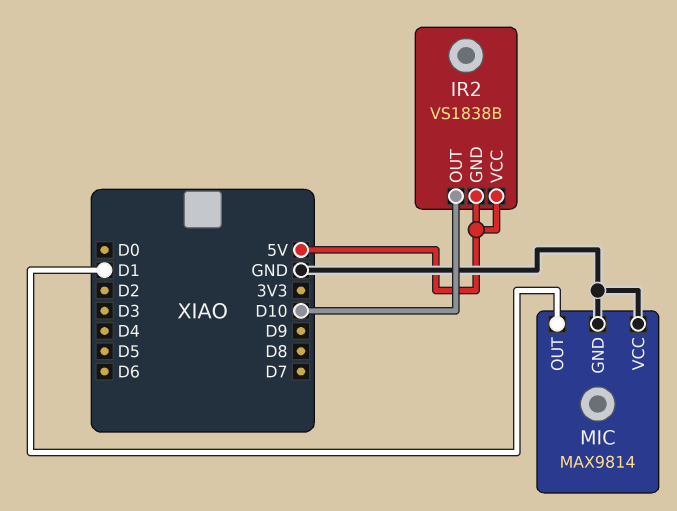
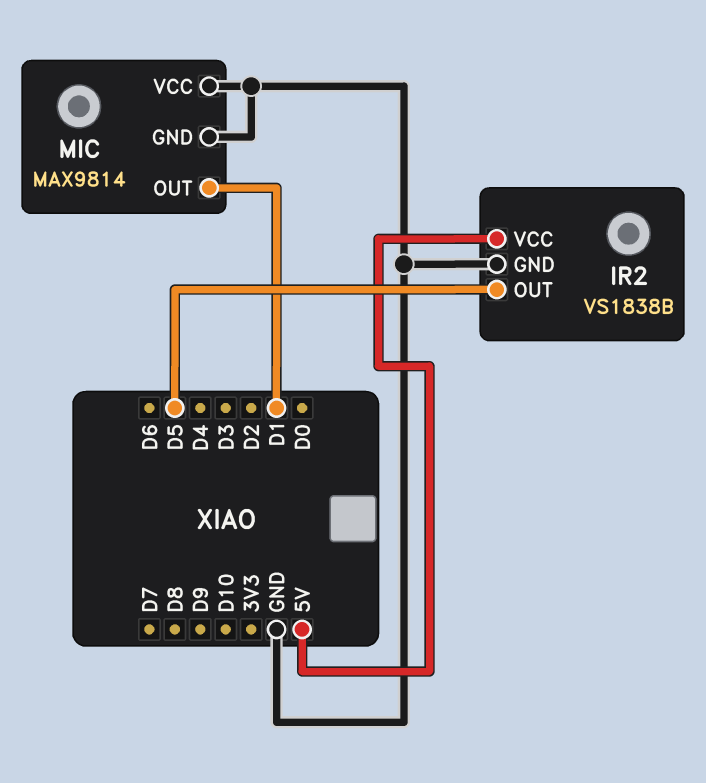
IR2 pin GND: 5V -> GND
IR2 pin OUT: D10 -> D5

